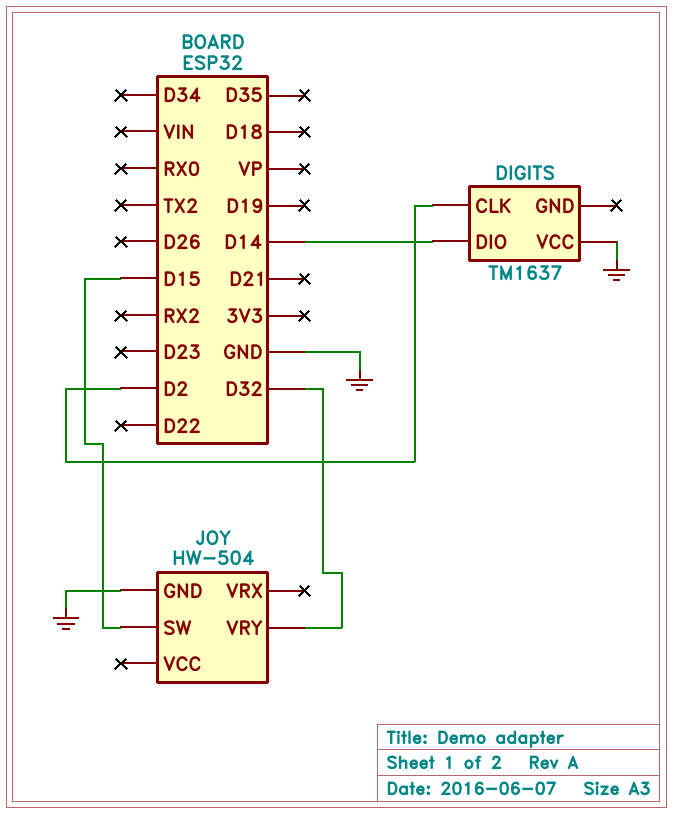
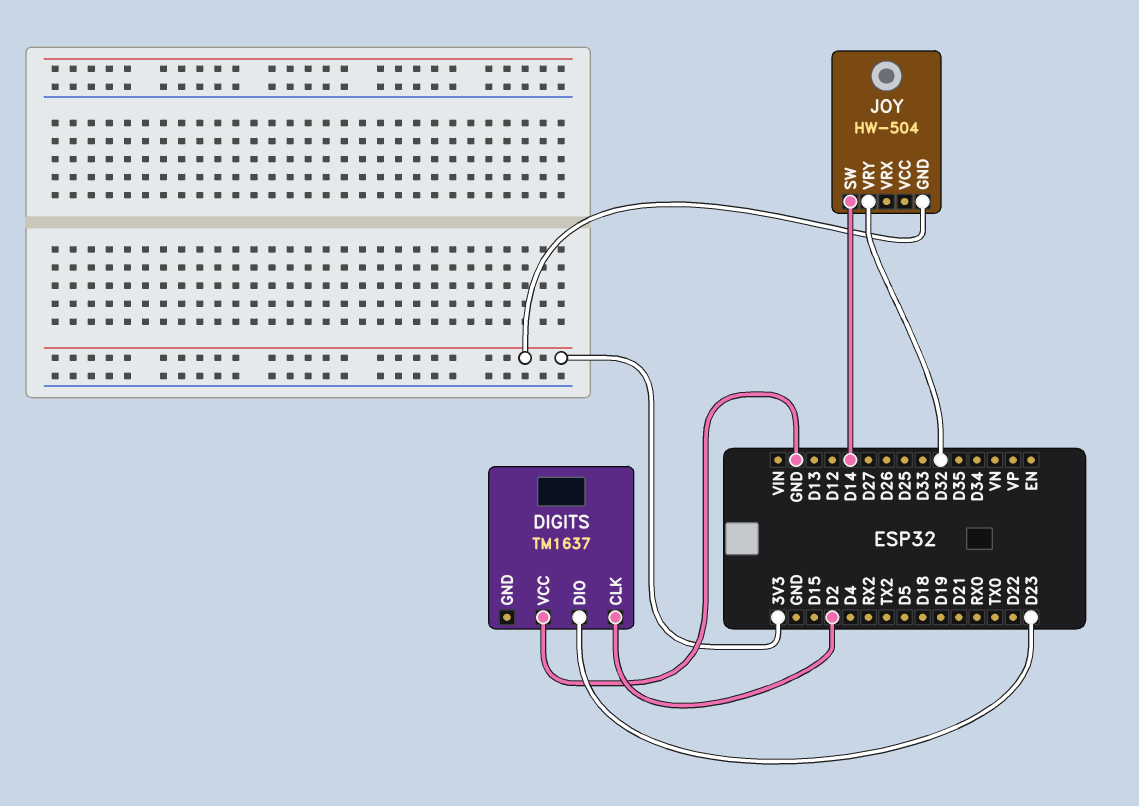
DIGITS pin DIO: D14 -> D23
JOY pin GND: GND -> 3V3
JOY pin SW: D15 -> D14

